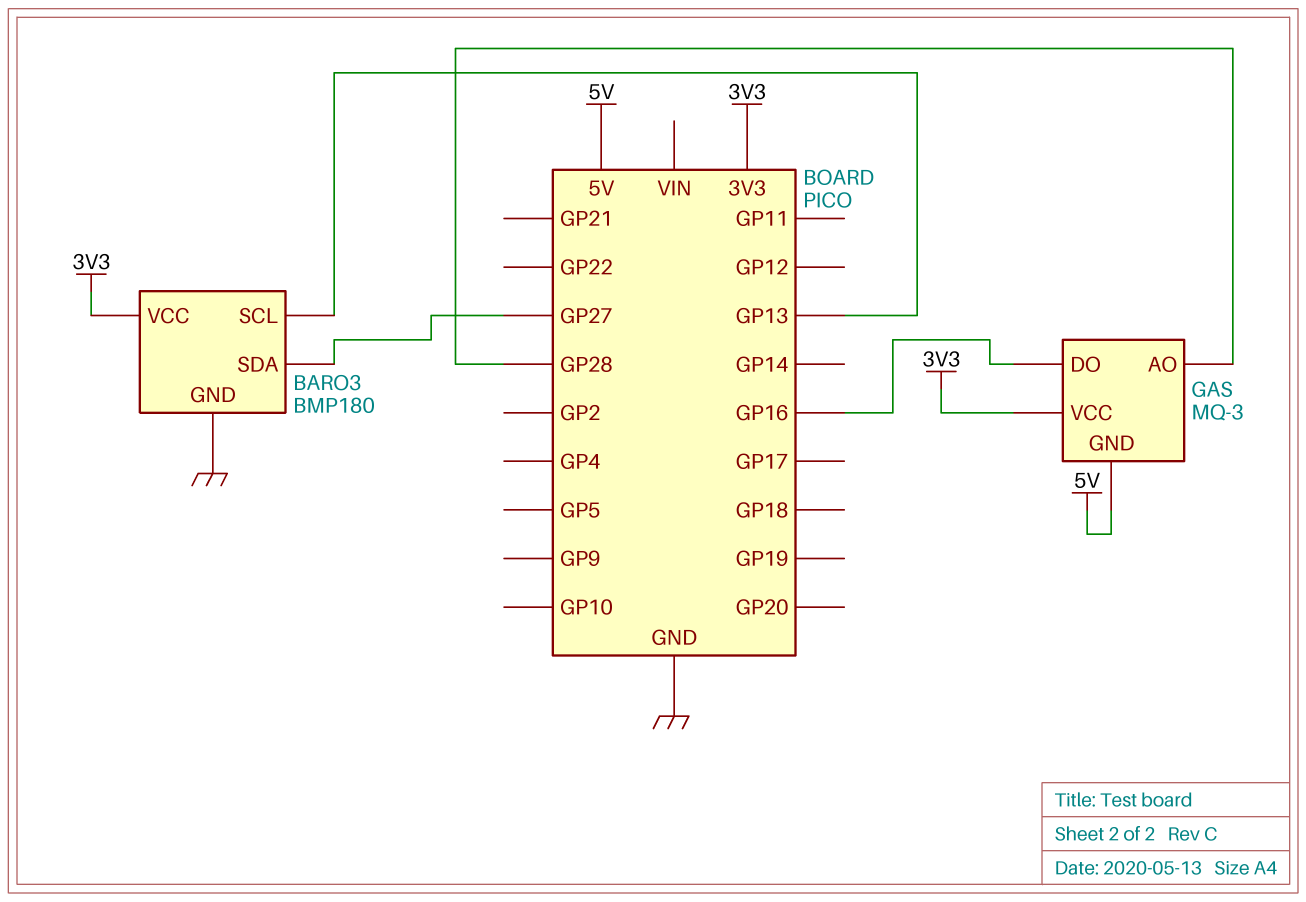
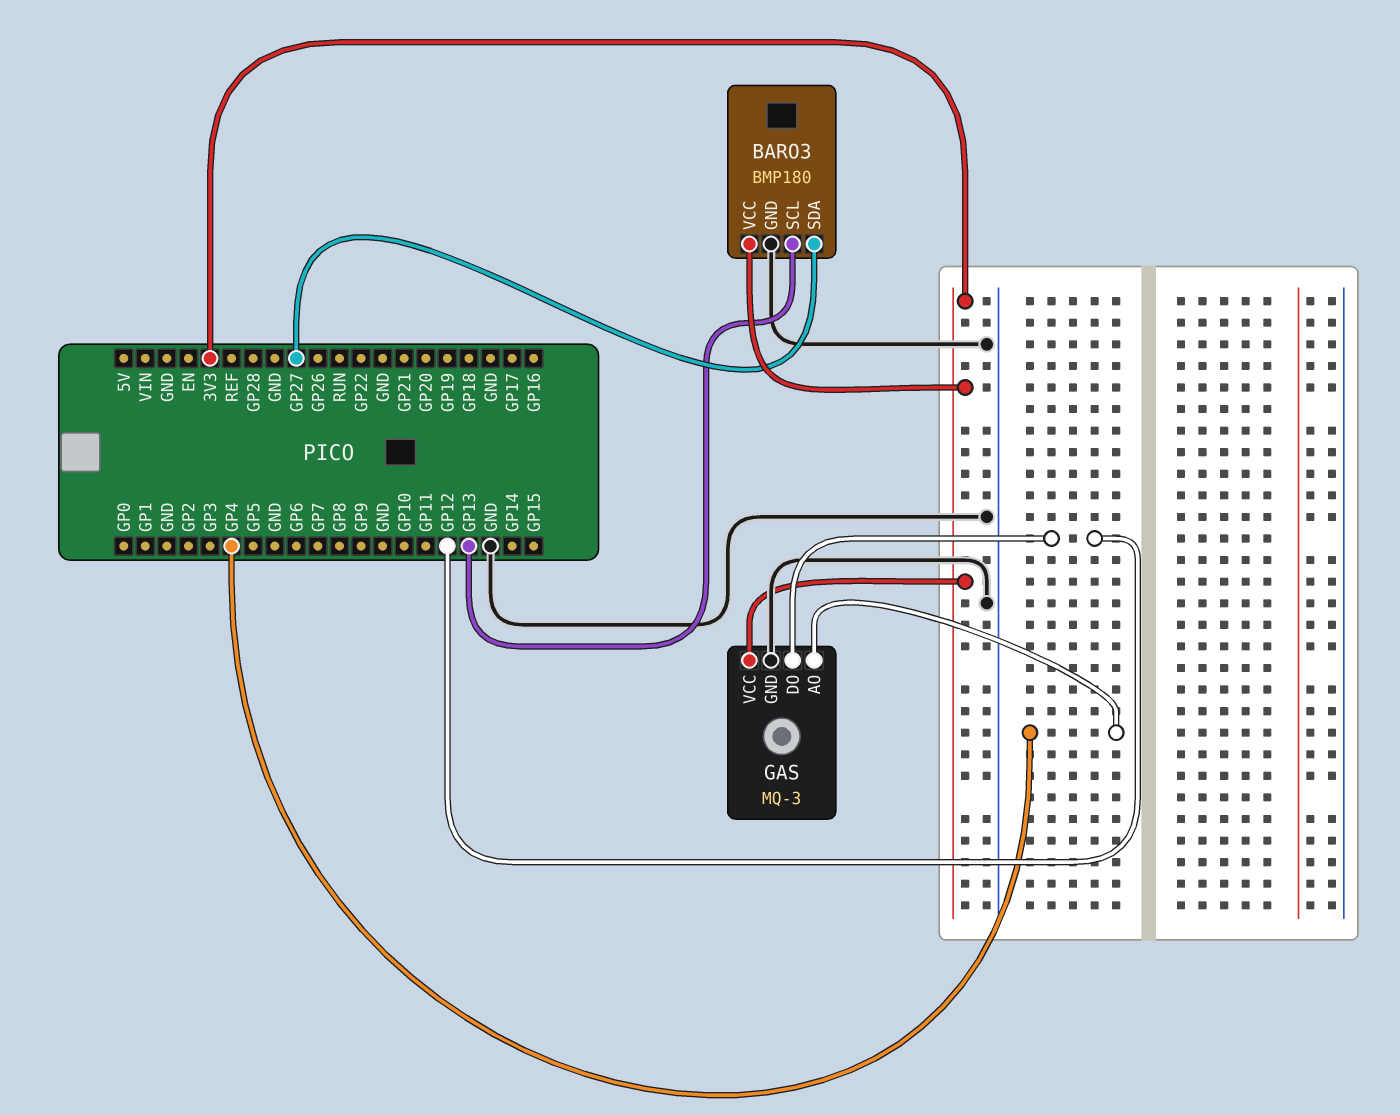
GAS pin AO: GP28 -> GP4
GAS pin DO: GP16 -> GP12
GAS pin GND: 5V -> GND

